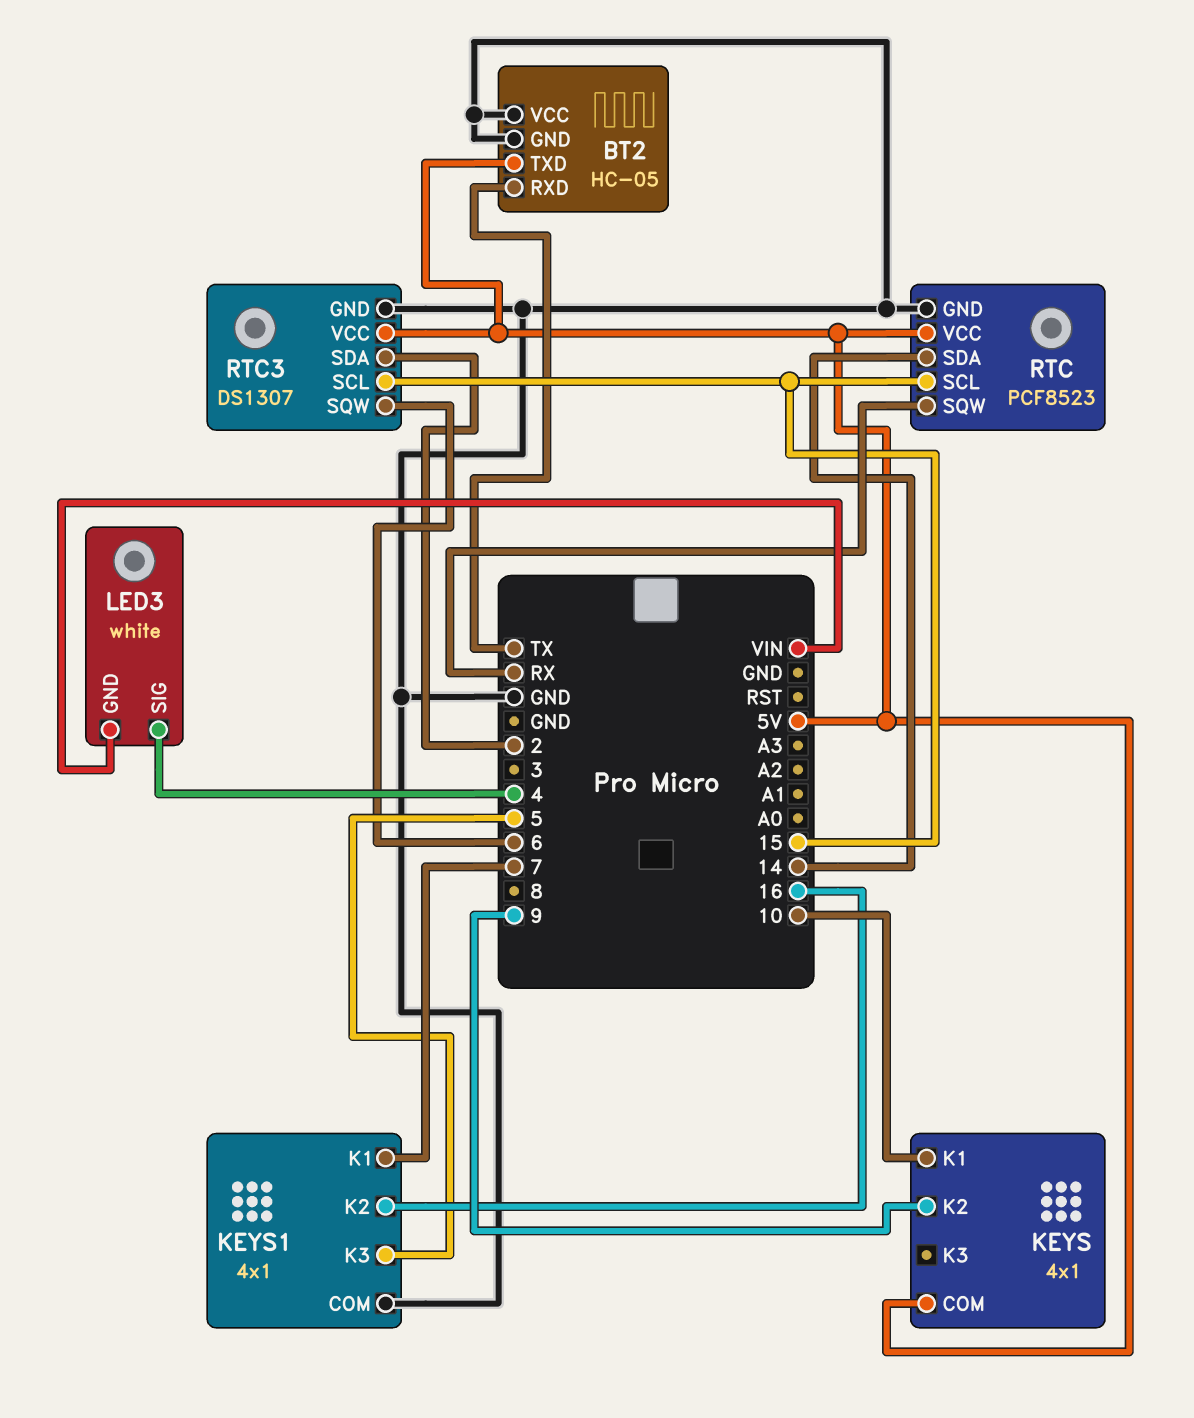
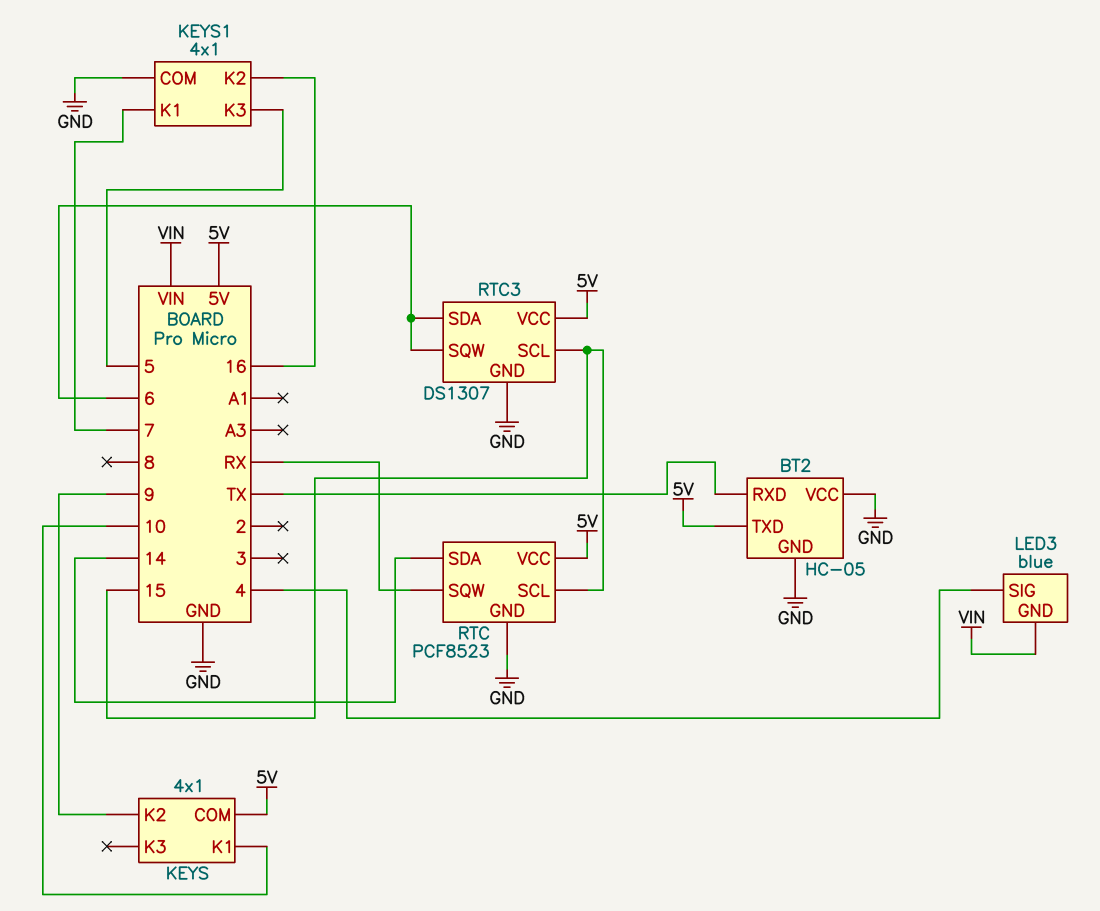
LED3: white -> blue
RTC3 pin SDA: 2 -> 6

